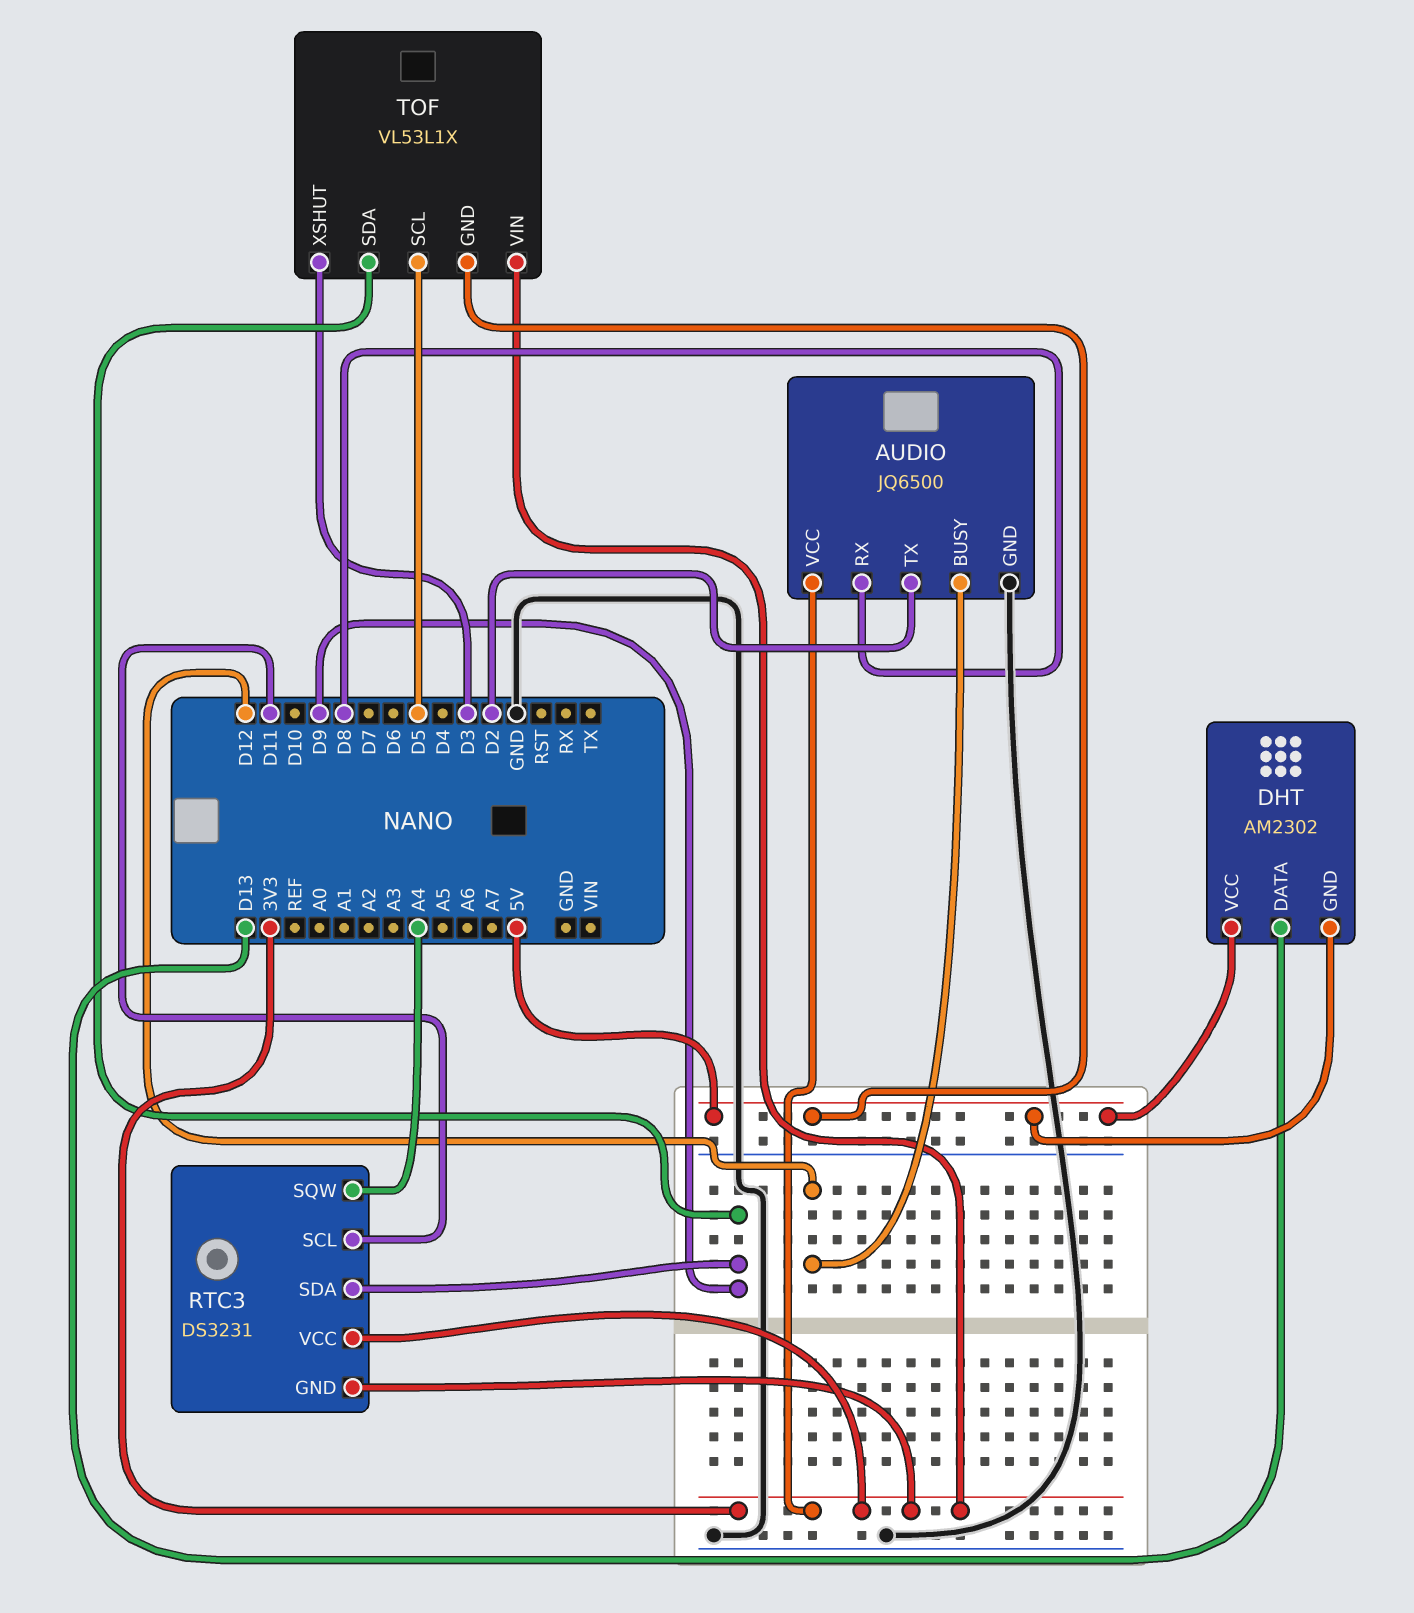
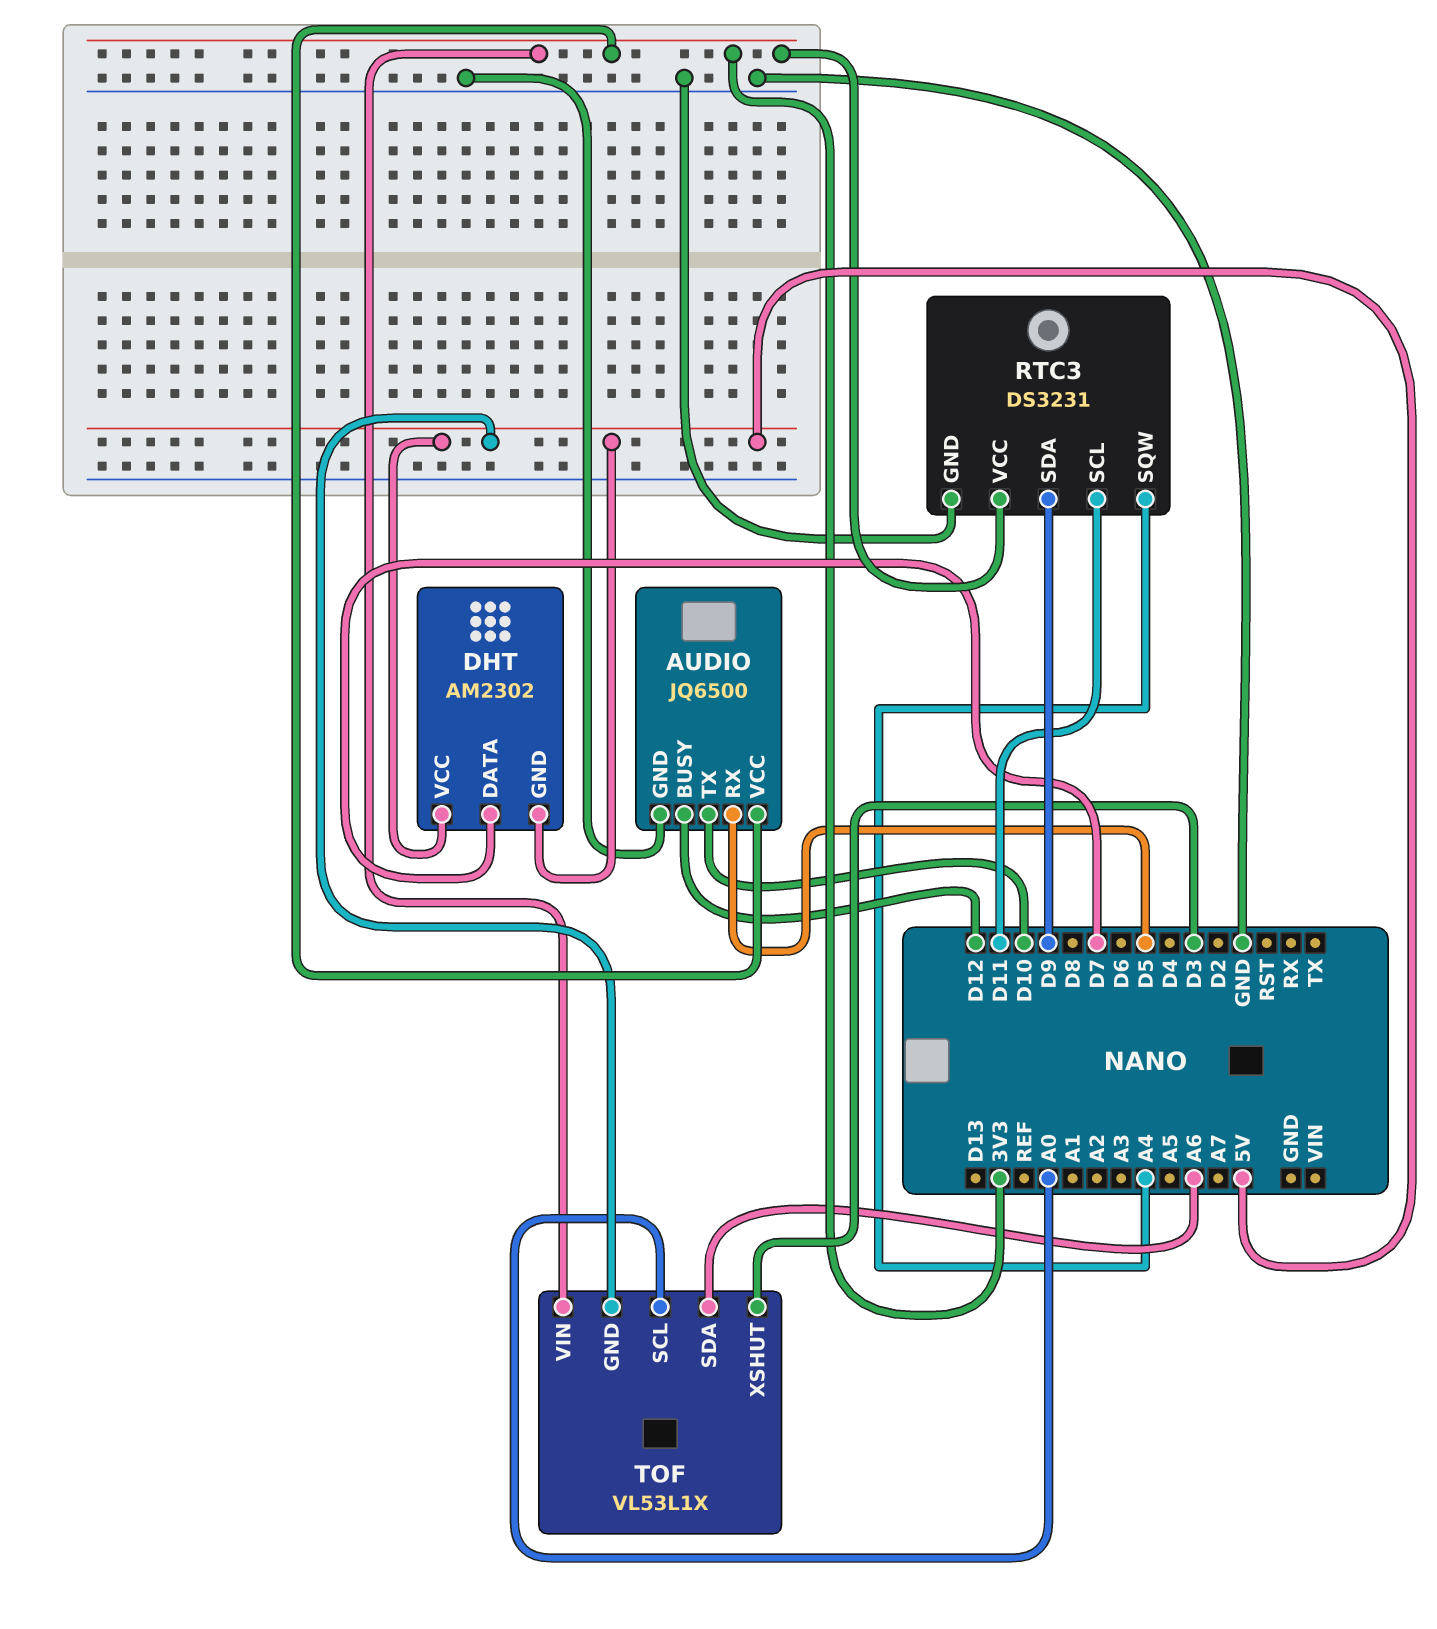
AUDIO pin RX: D8 -> D5
AUDIO pin TX: D2 -> D10
DHT pin DATA: D13 -> D7
RTC3 pin GND: 3V3 -> GND
TOF pin SCL: D5 -> A0
TOF pin SDA: D9 -> A6

